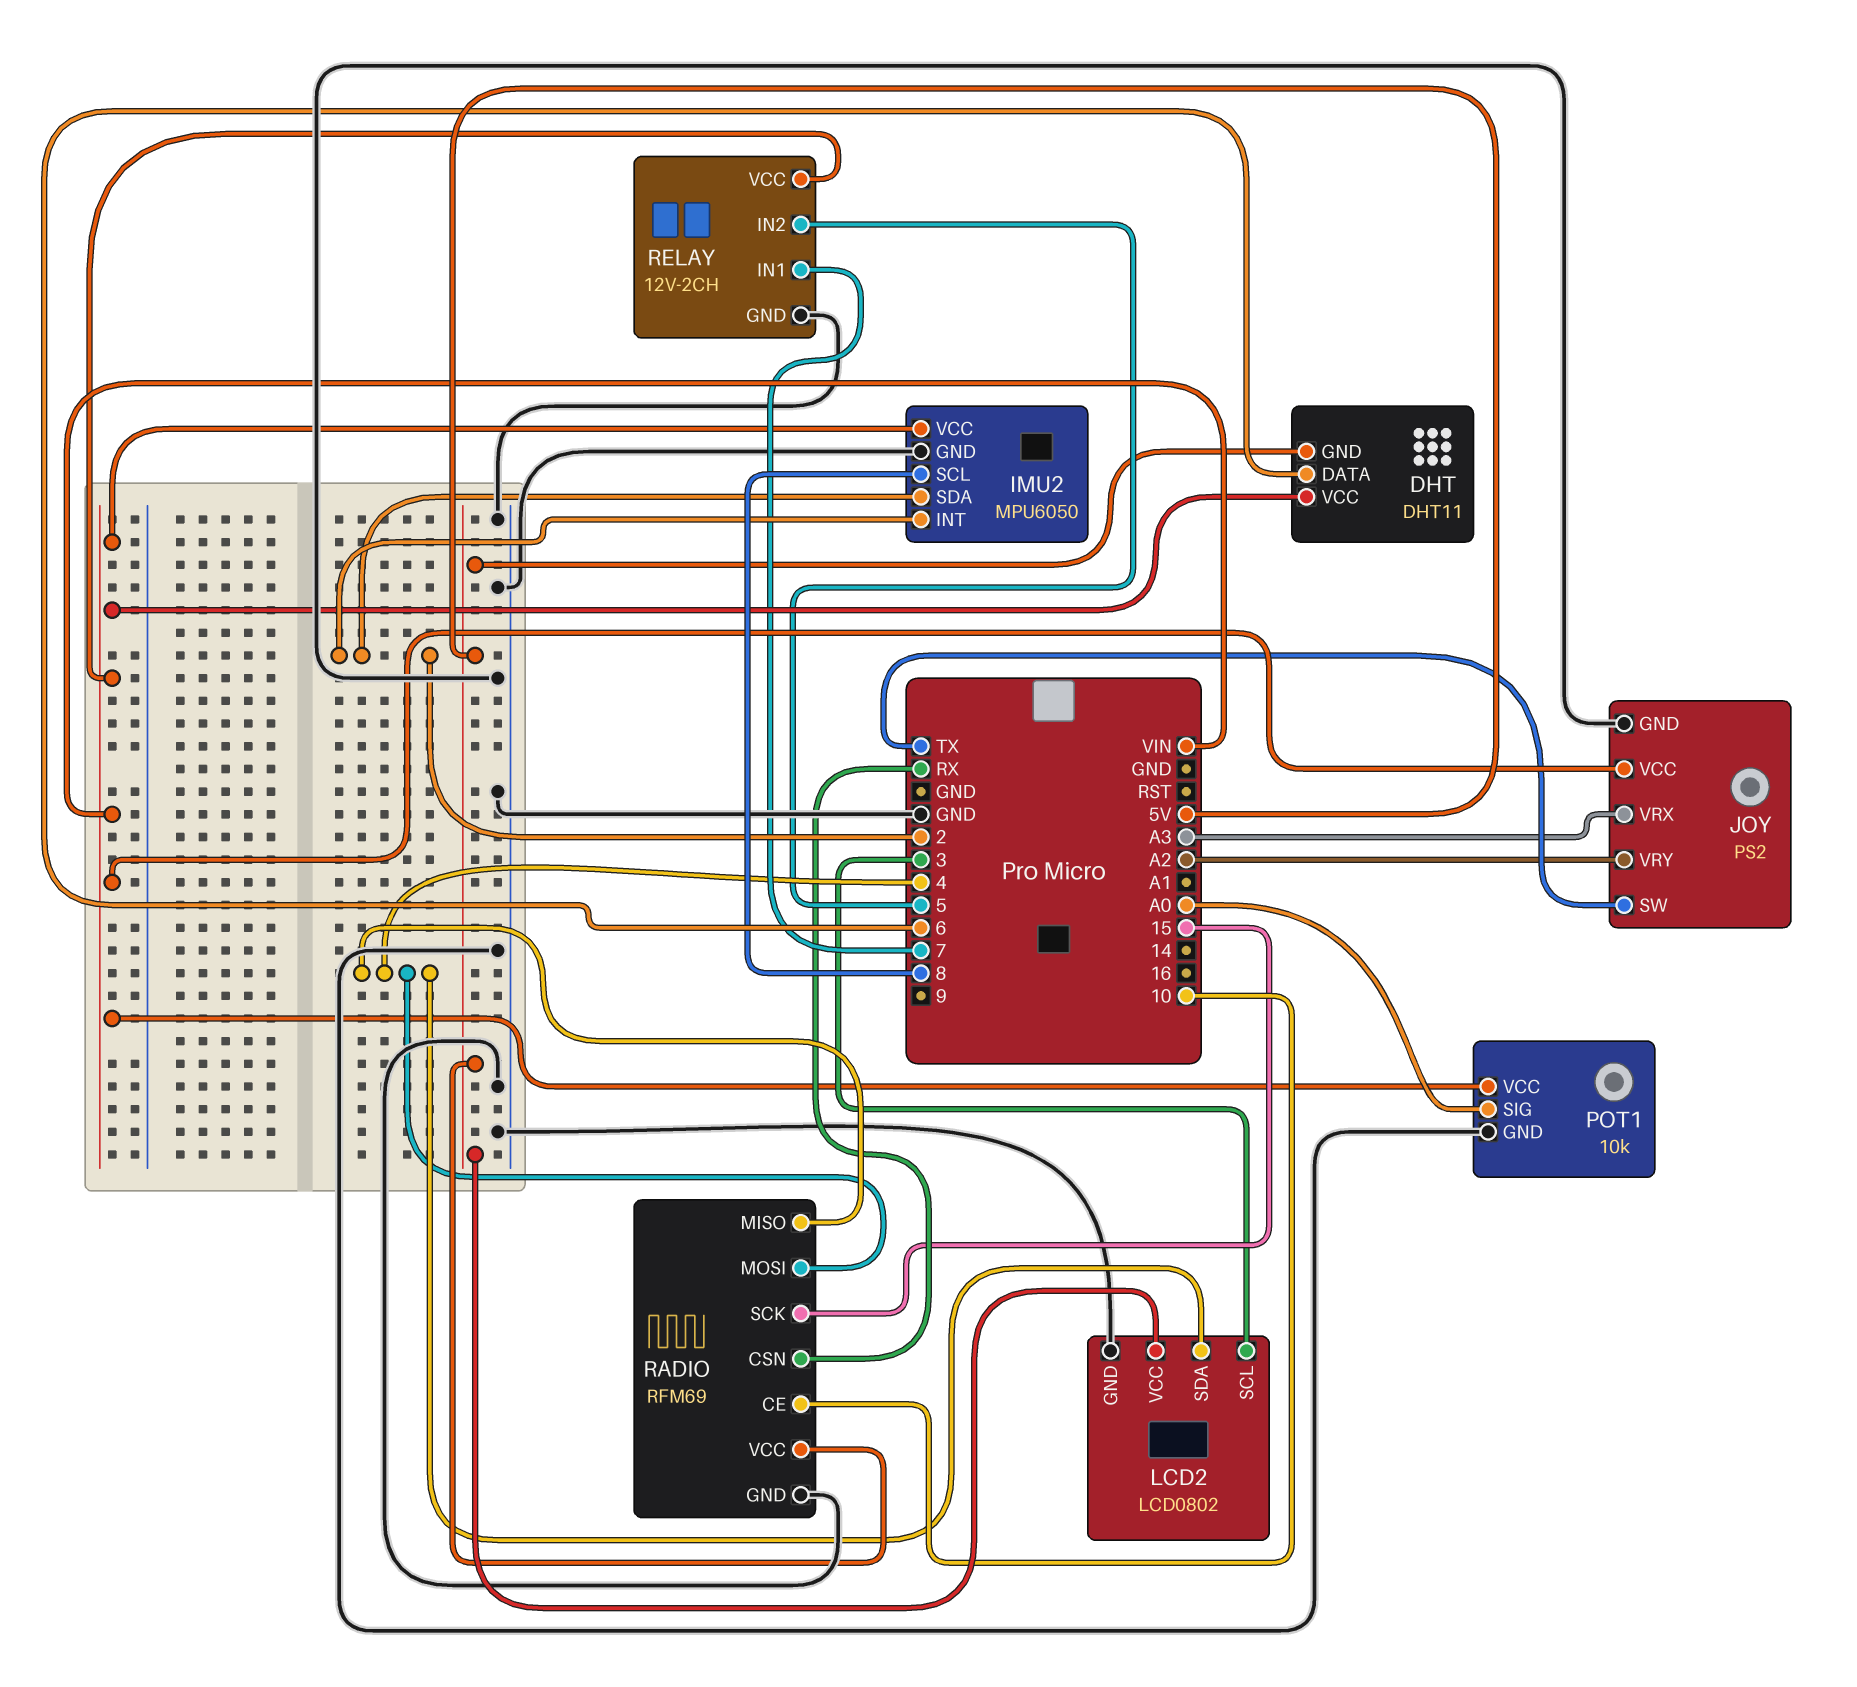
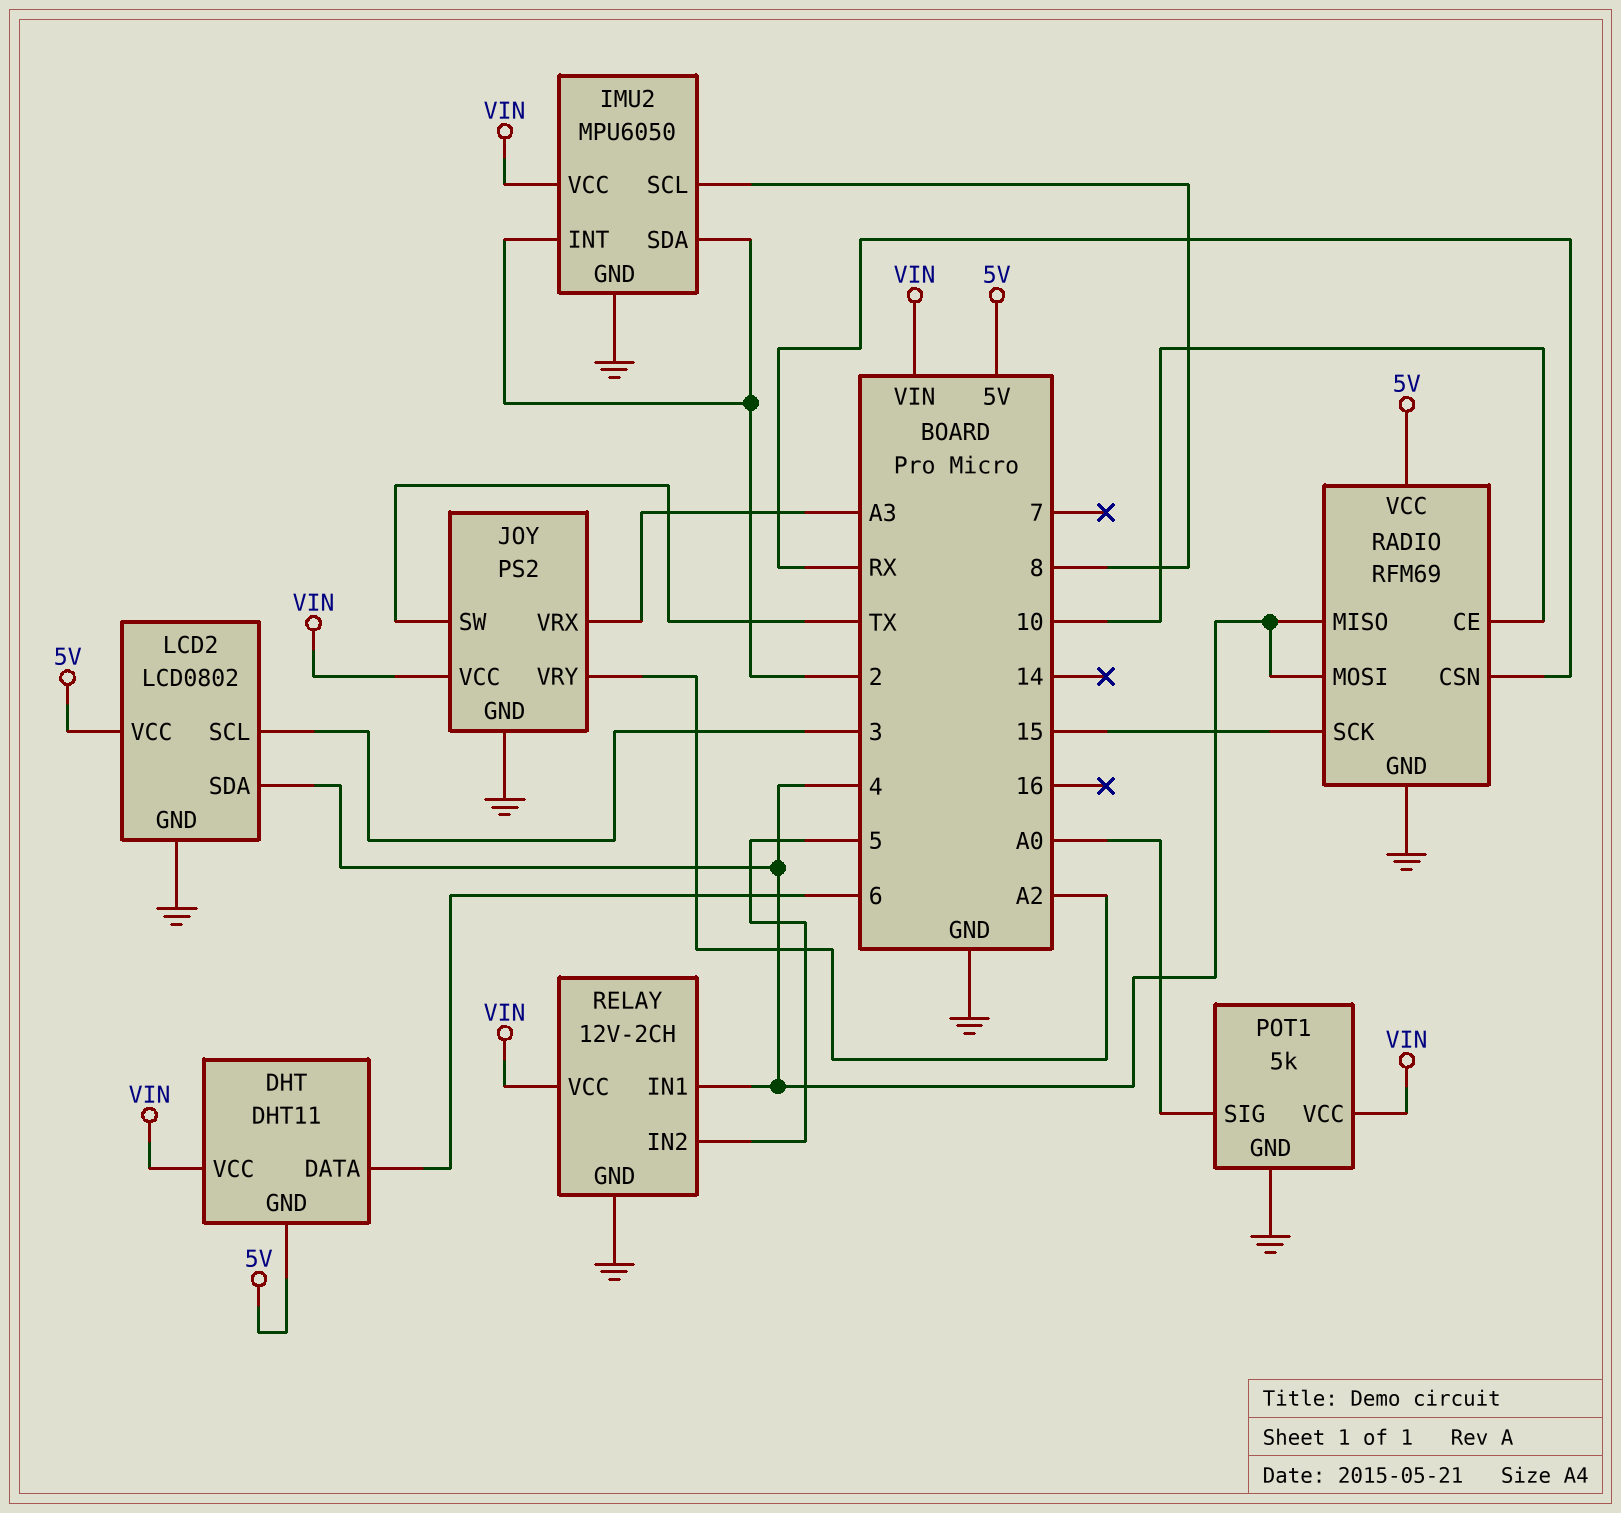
POT1: 10k -> 5k
RELAY pin IN1: 7 -> 4

